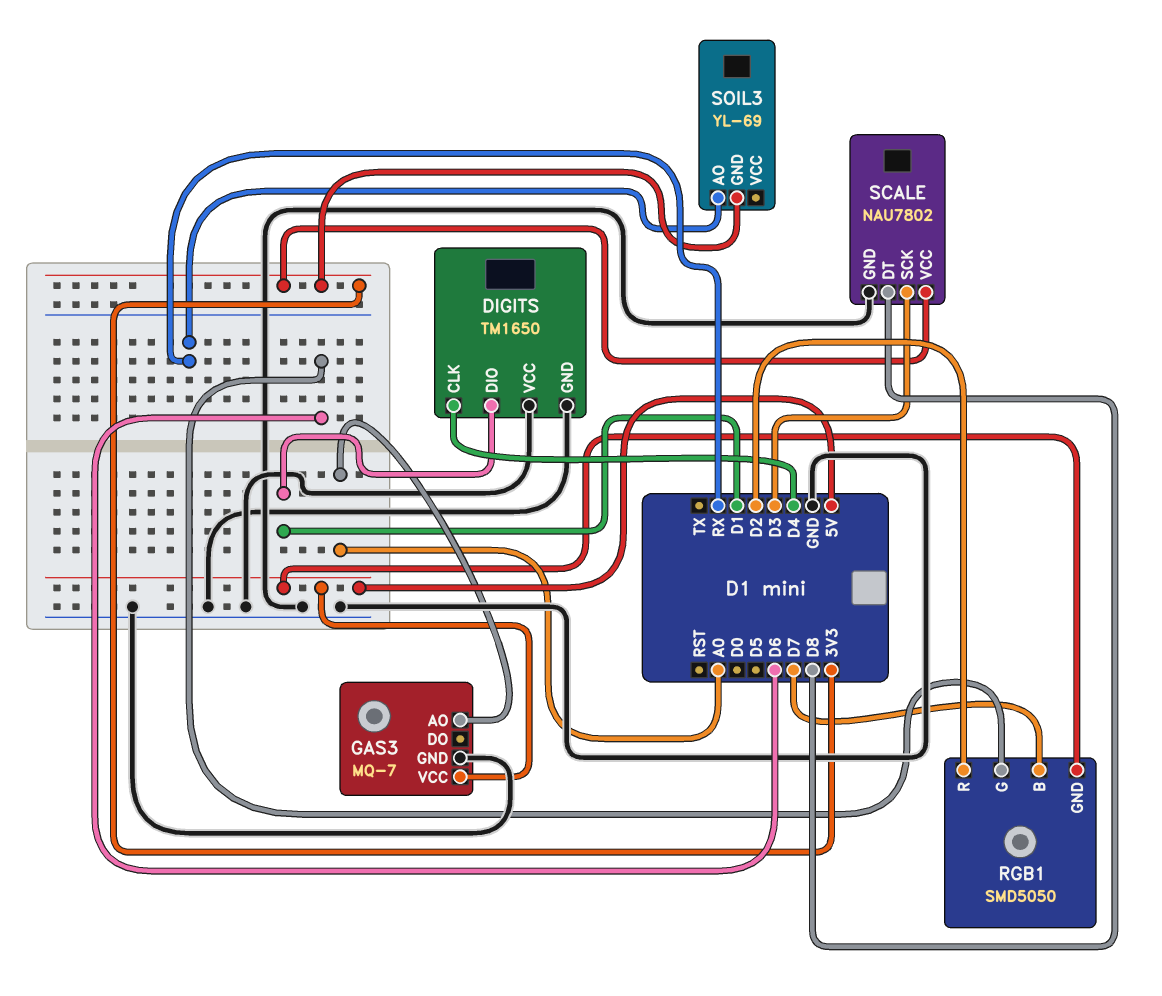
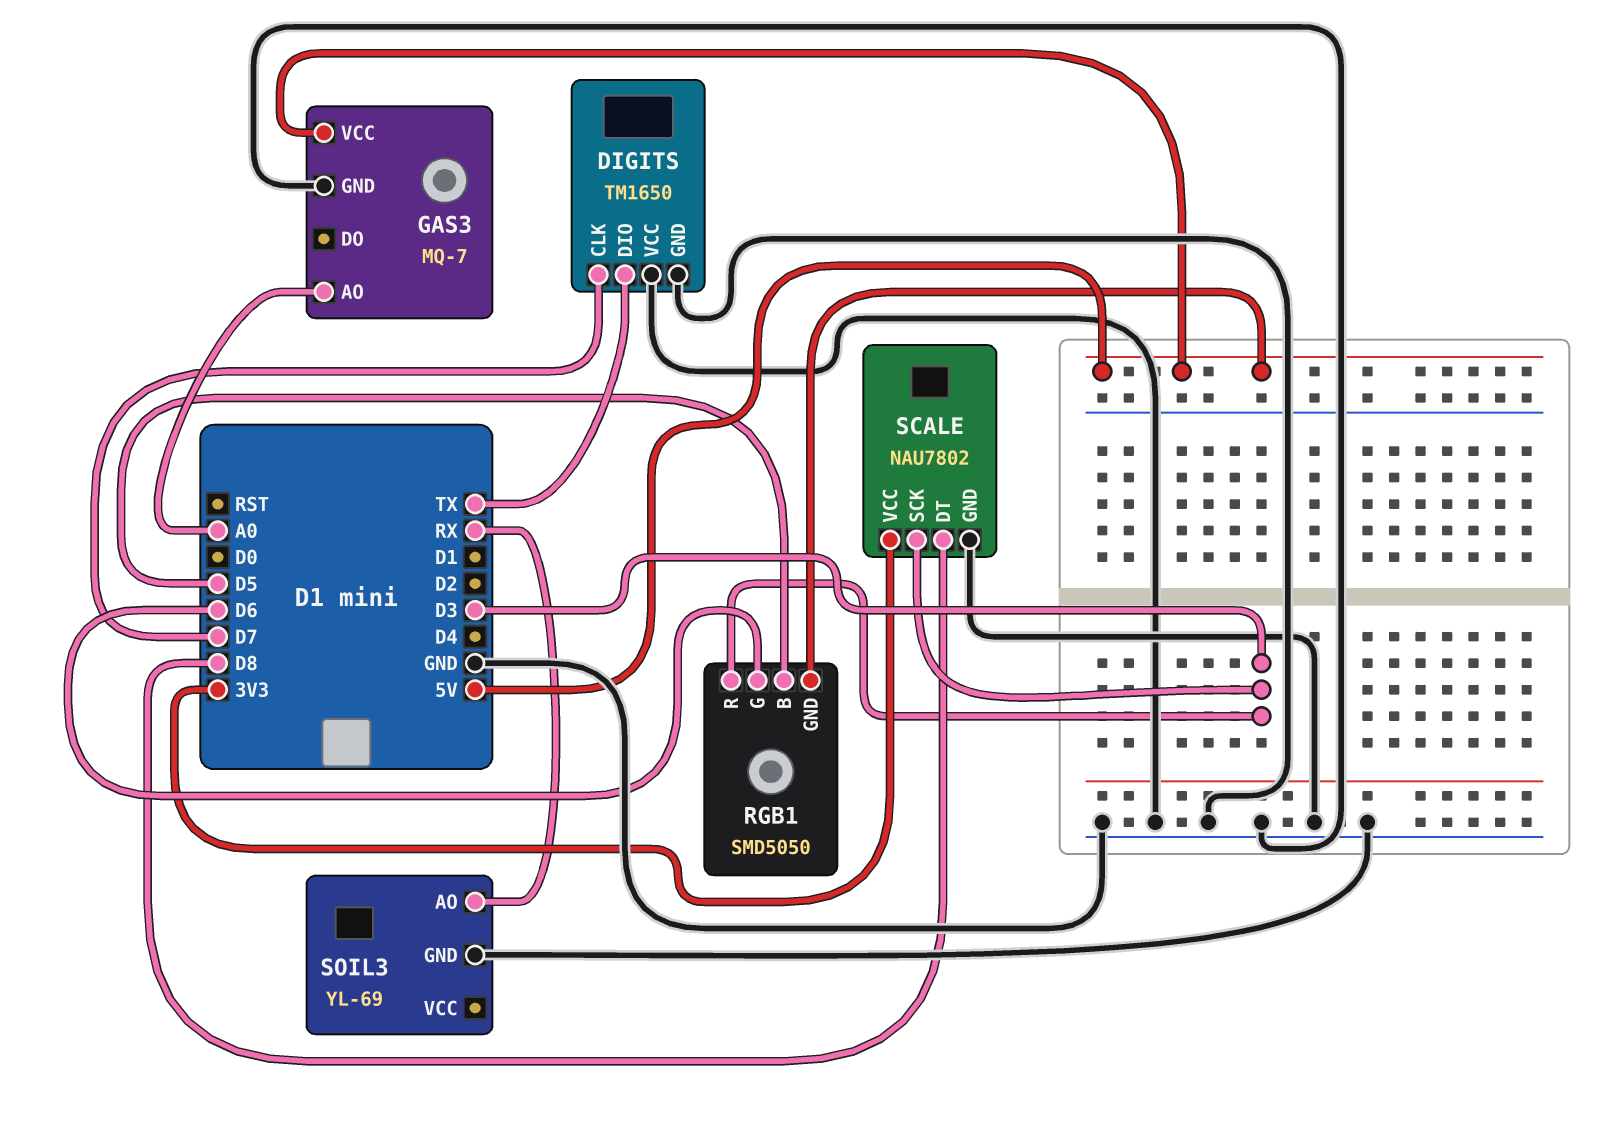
DIGITS pin CLK: D4 -> D7
DIGITS pin DIO: D1 -> TX
RGB1 pin B: D7 -> D5
RGB1 pin R: D2 -> D3
SOIL3 pin GND: 3V3 -> GND

